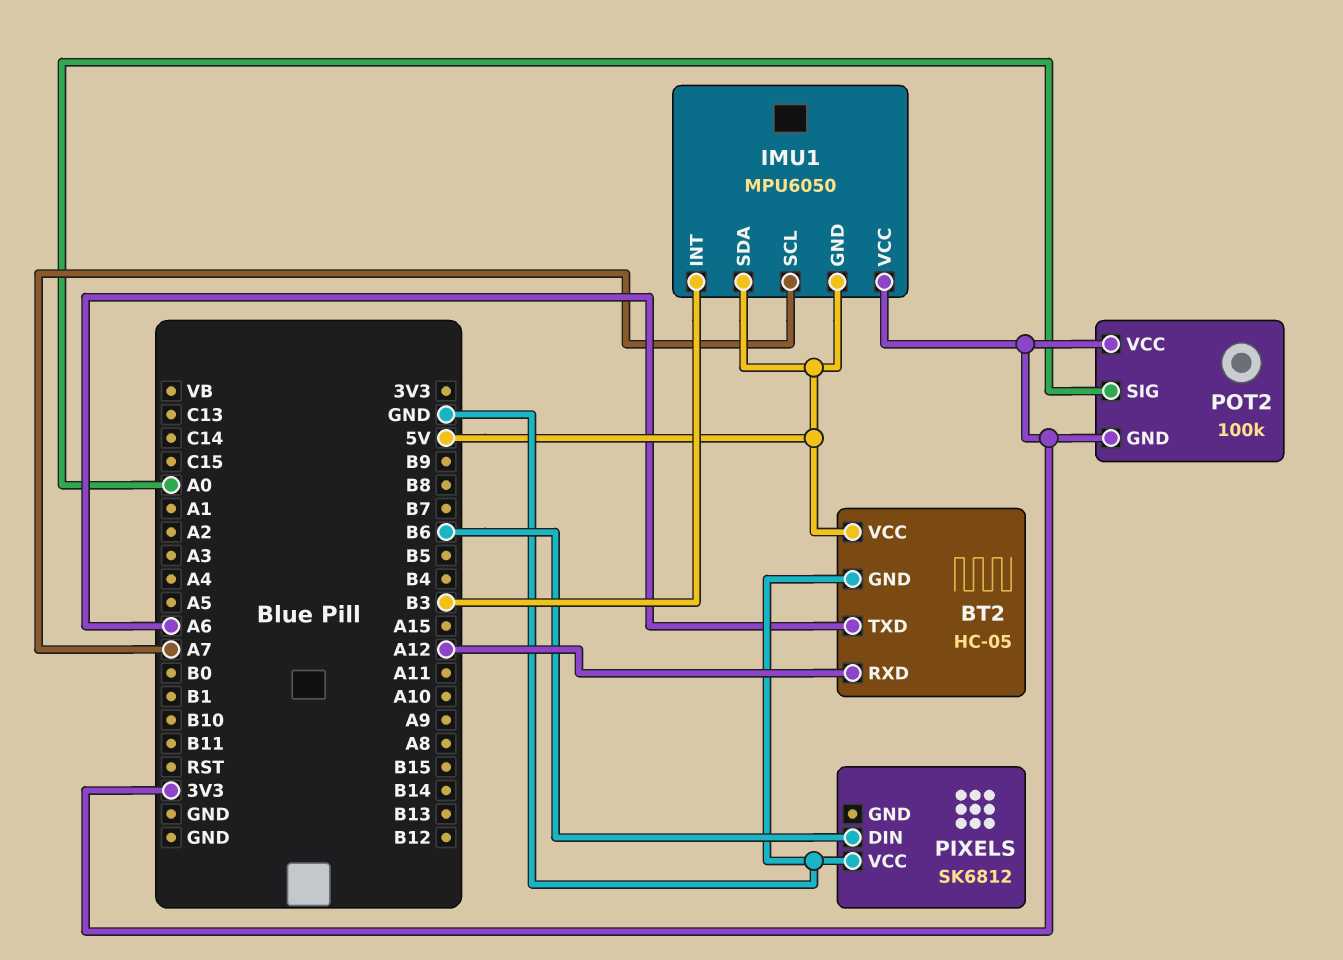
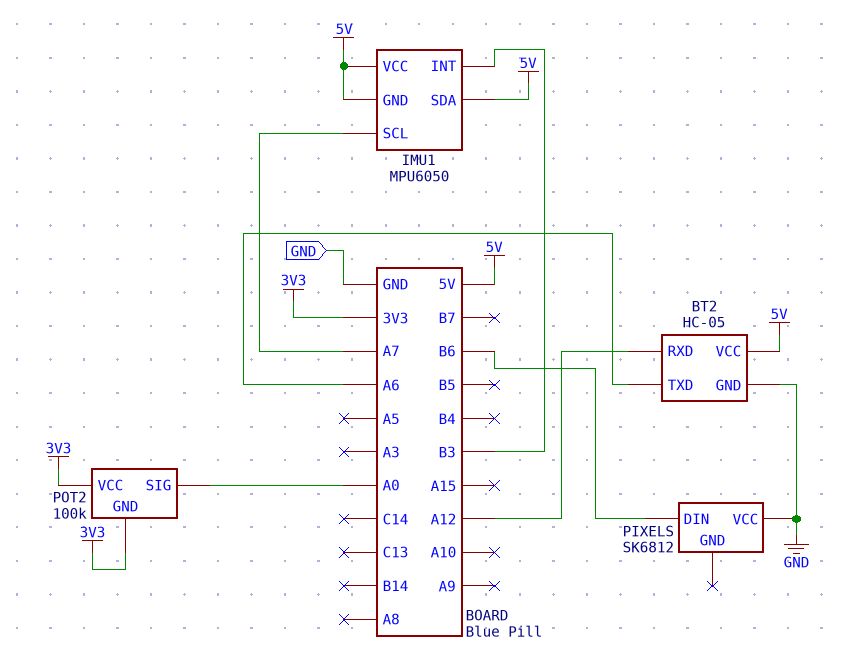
IMU1 pin VCC: 3V3 -> 5V

